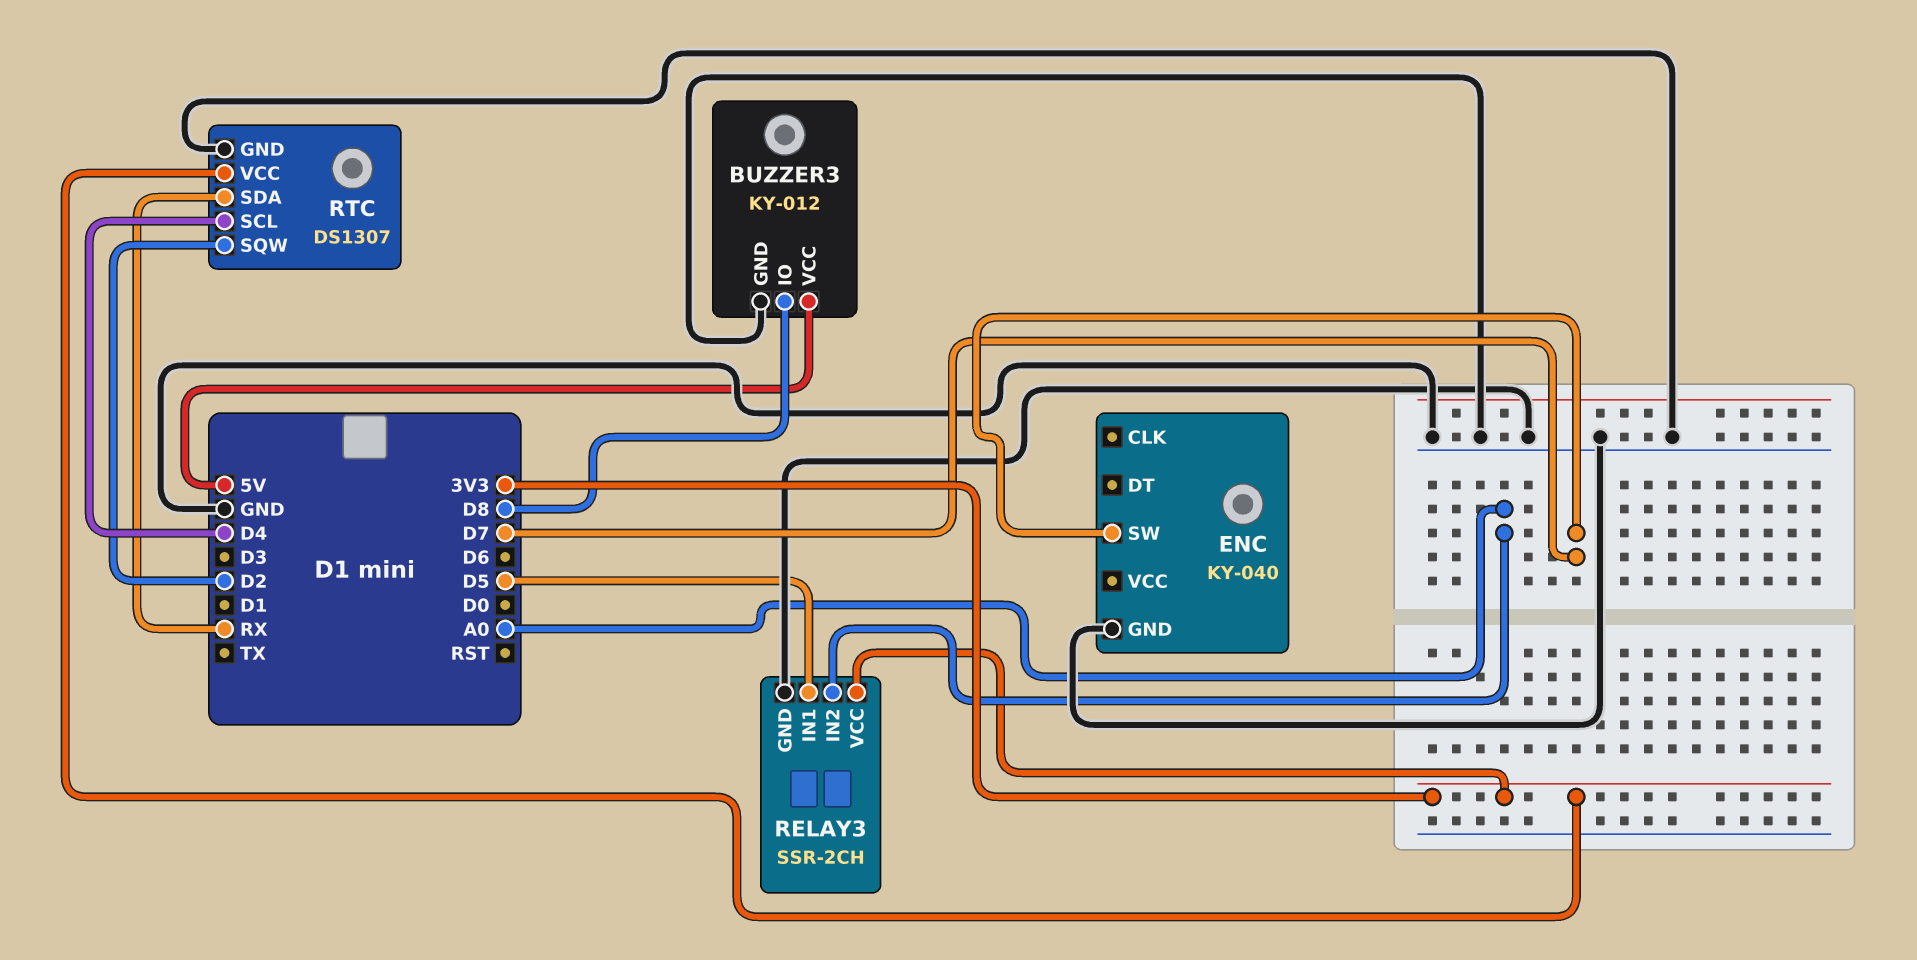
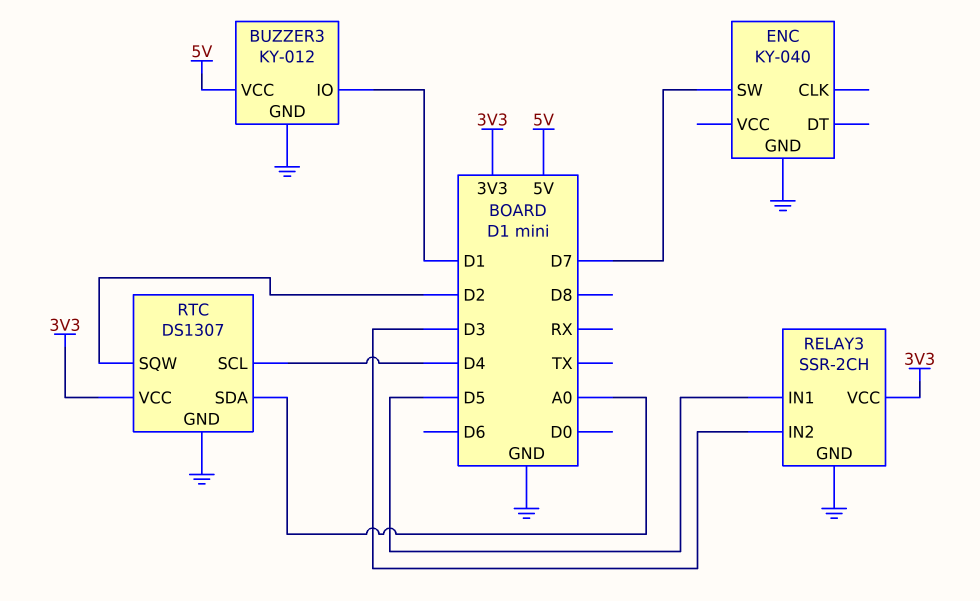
BUZZER3 pin IO: D8 -> D1
RELAY3 pin IN2: A0 -> D3
RTC pin SDA: RX -> A0

